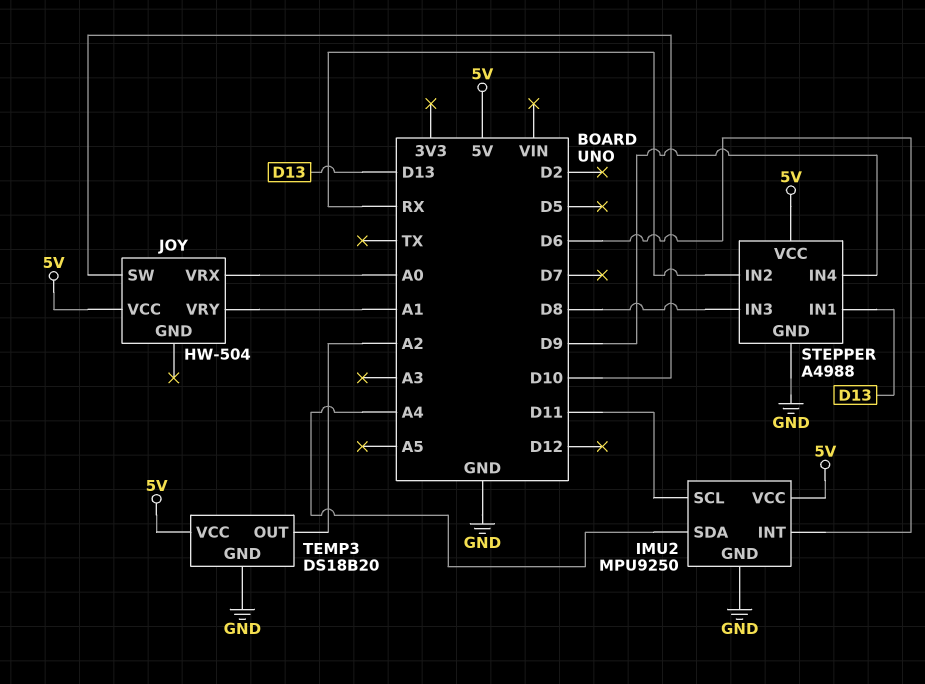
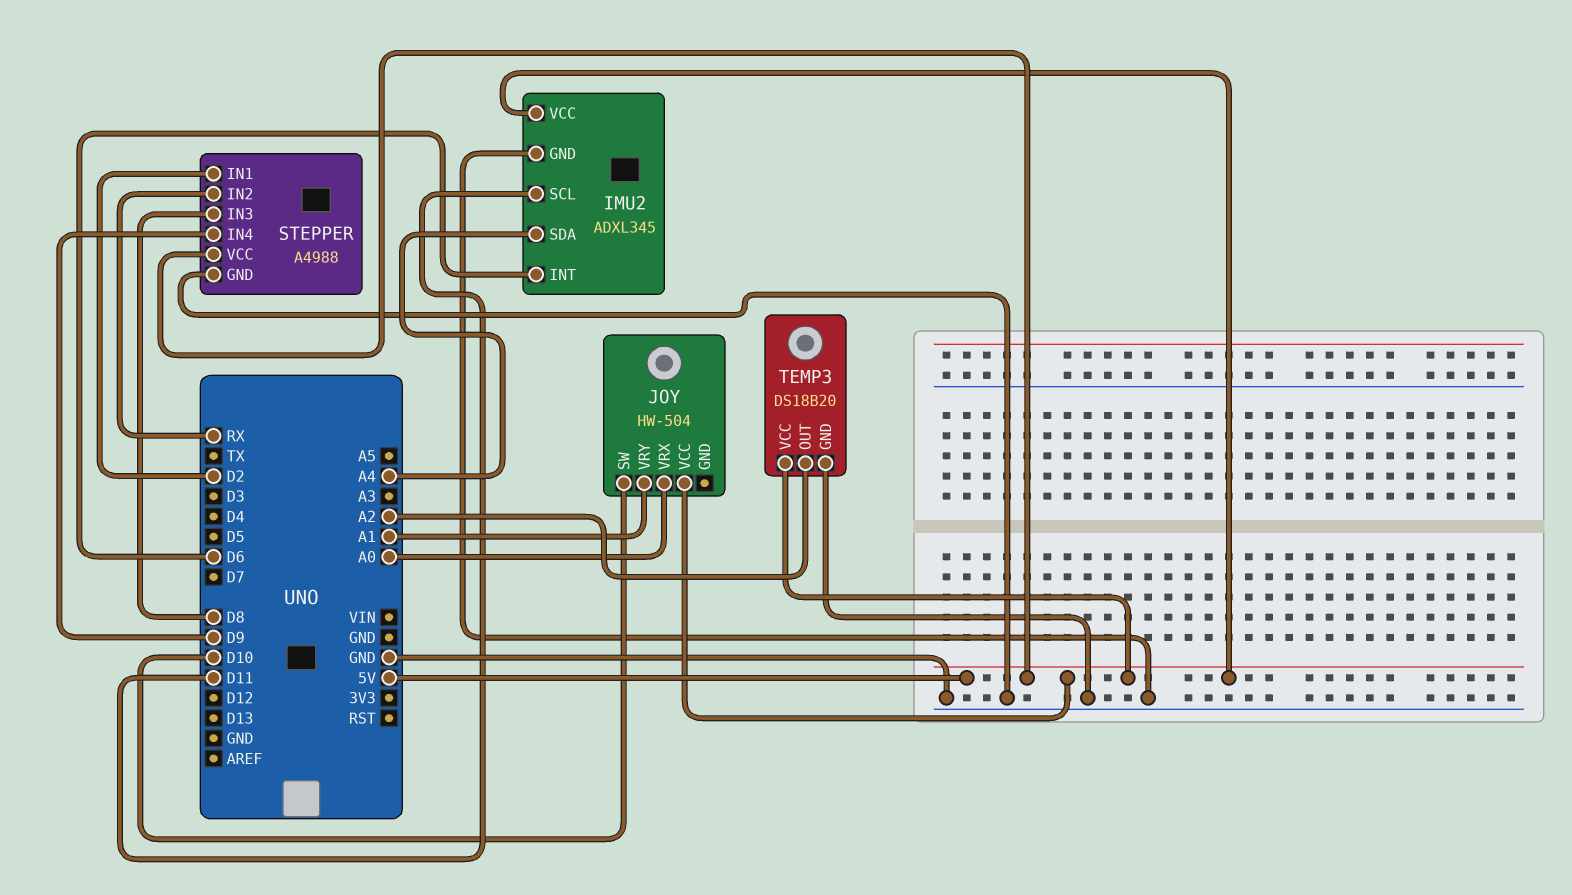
IMU2: MPU9250 -> ADXL345
STEPPER pin IN1: D13 -> D2

